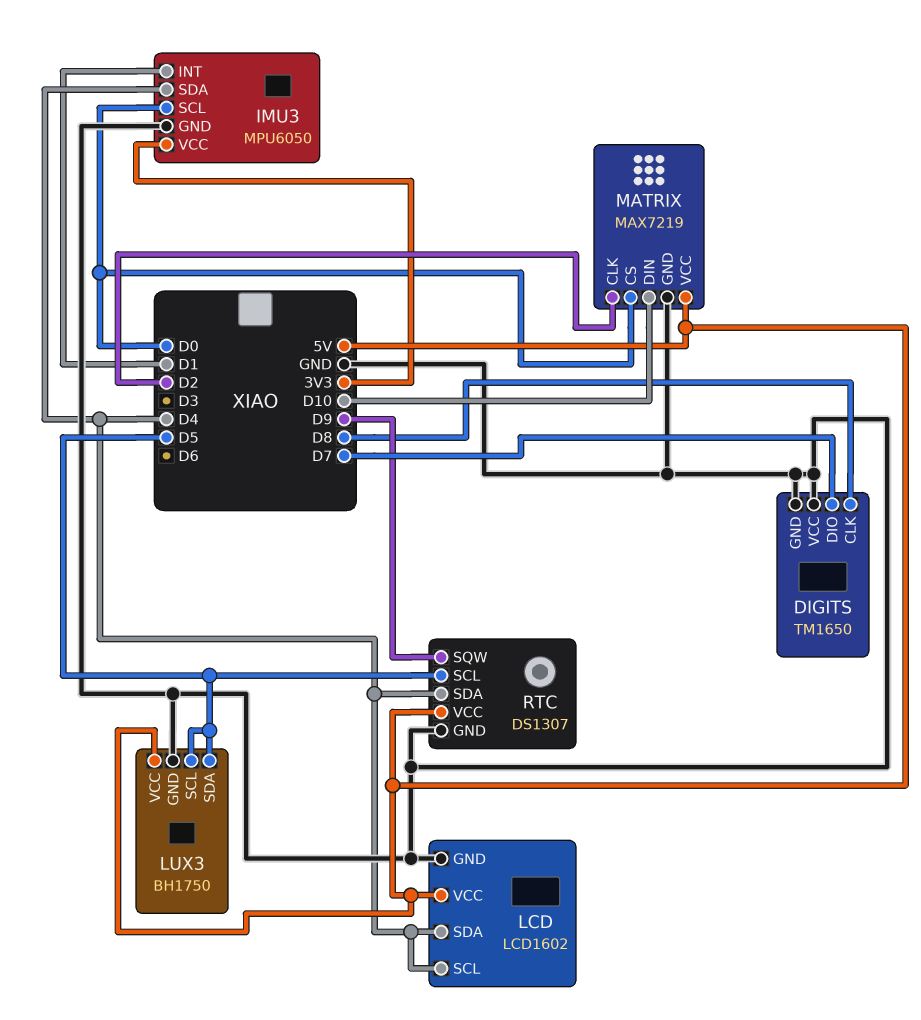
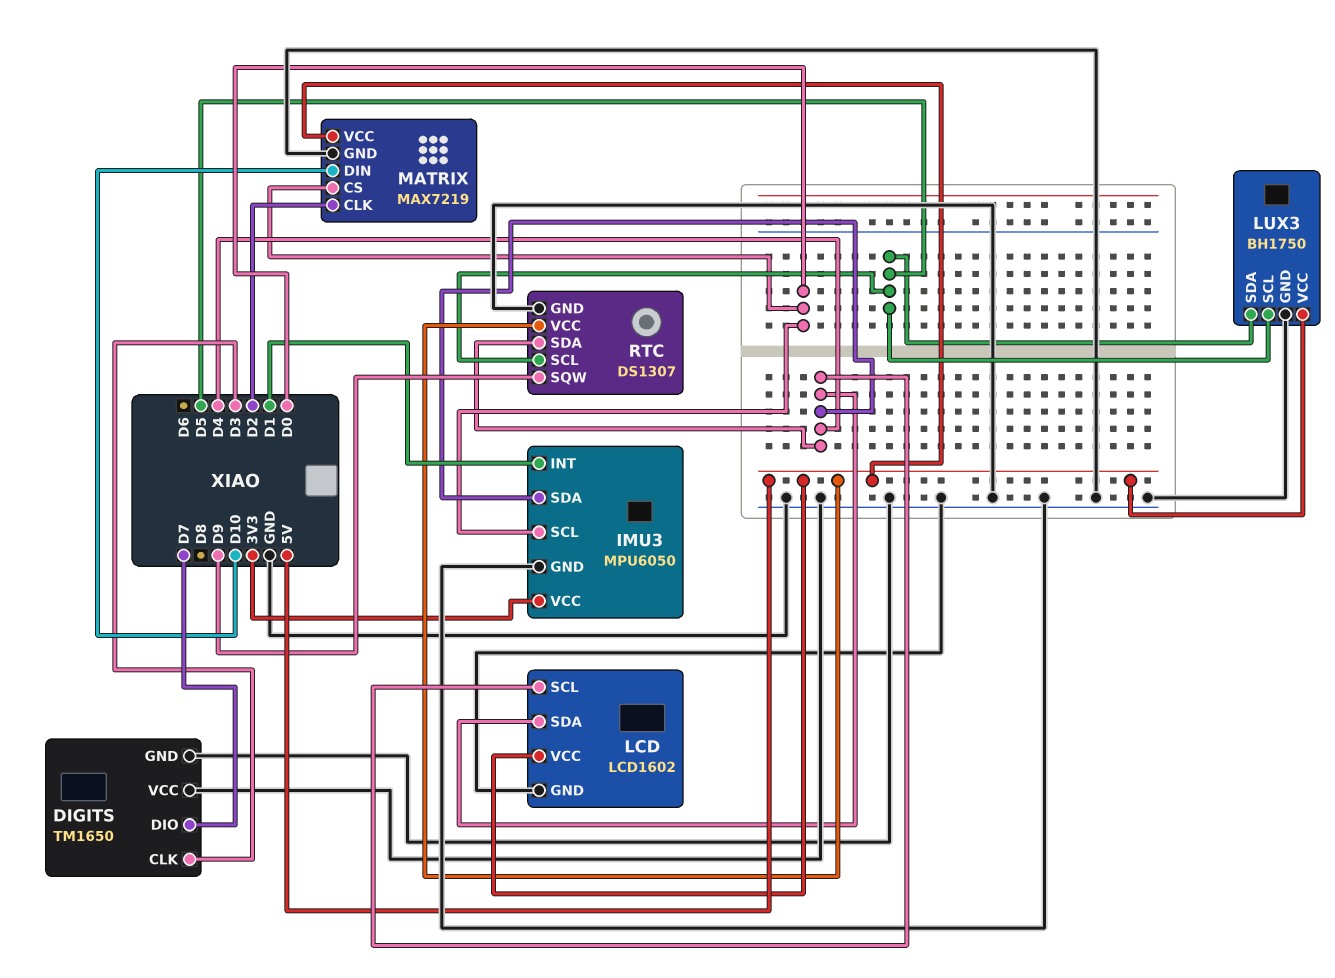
DIGITS pin CLK: D8 -> D3

